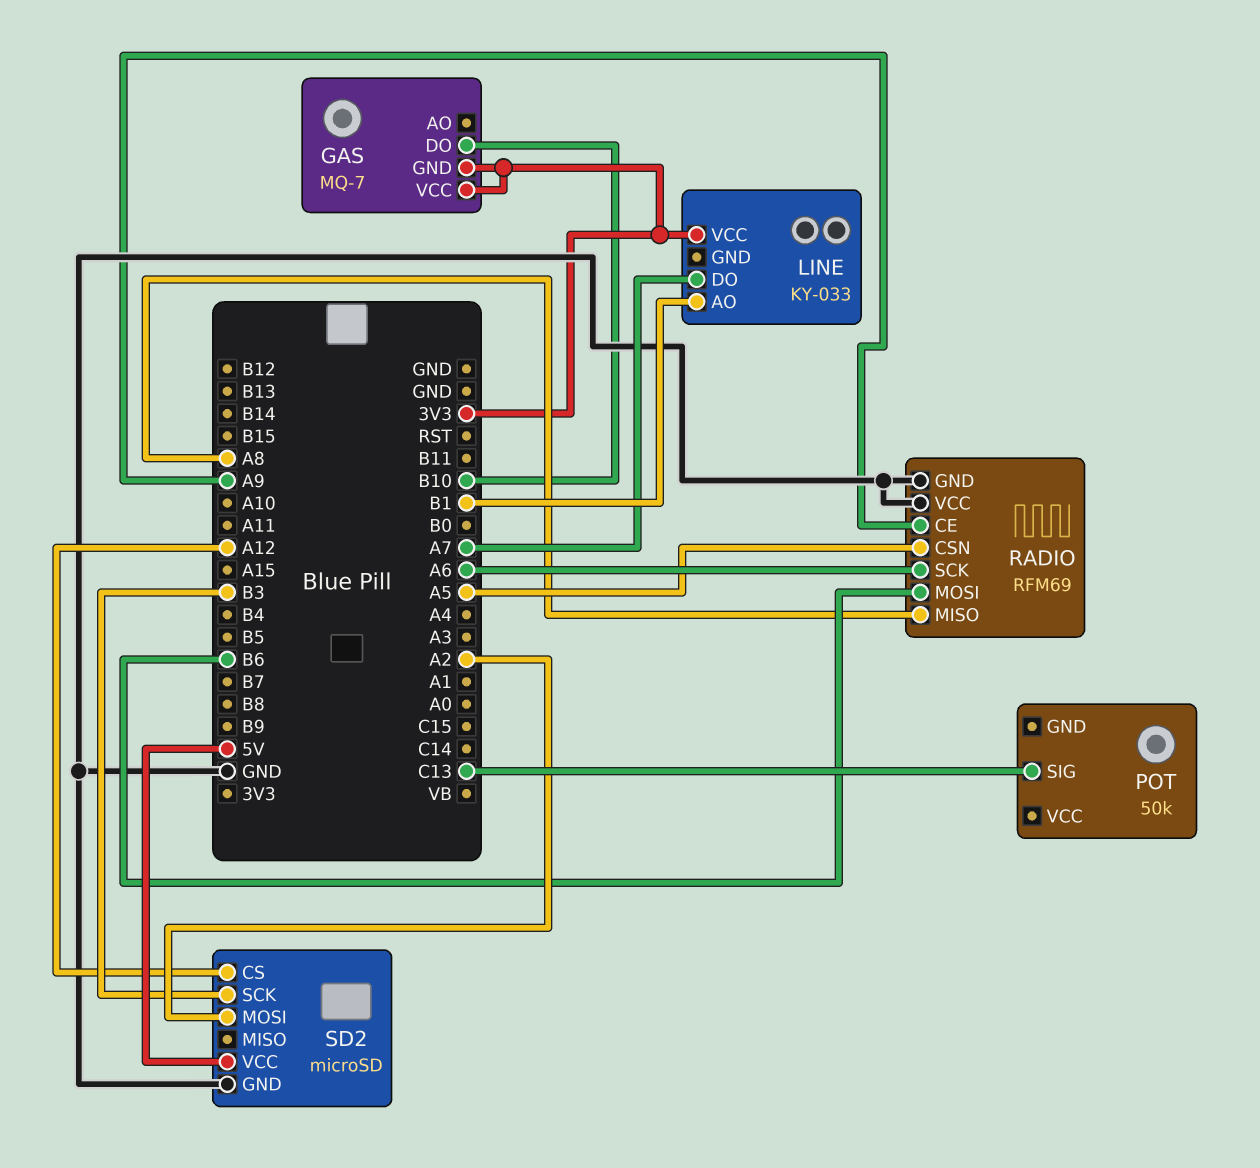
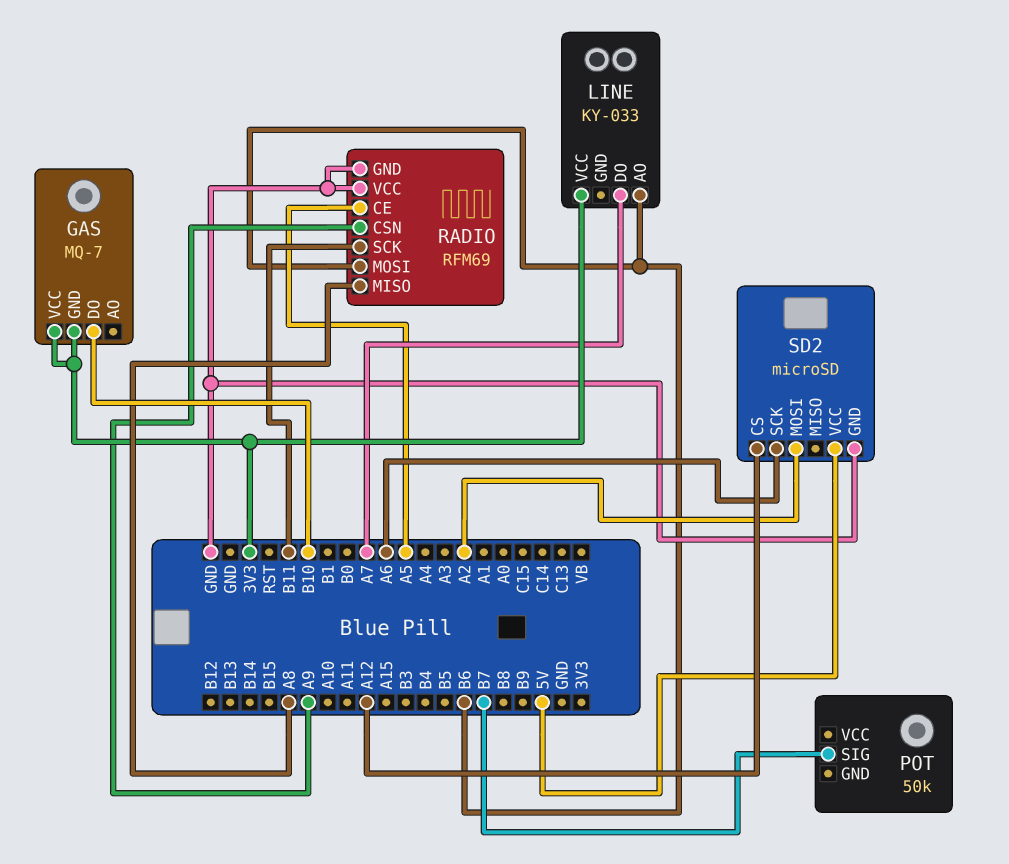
LINE pin AO: B1 -> B6
POT pin SIG: C13 -> B7
RADIO pin CE: A9 -> A5
RADIO pin CSN: A5 -> A9
RADIO pin SCK: A6 -> B11
SD2 pin SCK: B3 -> A6

